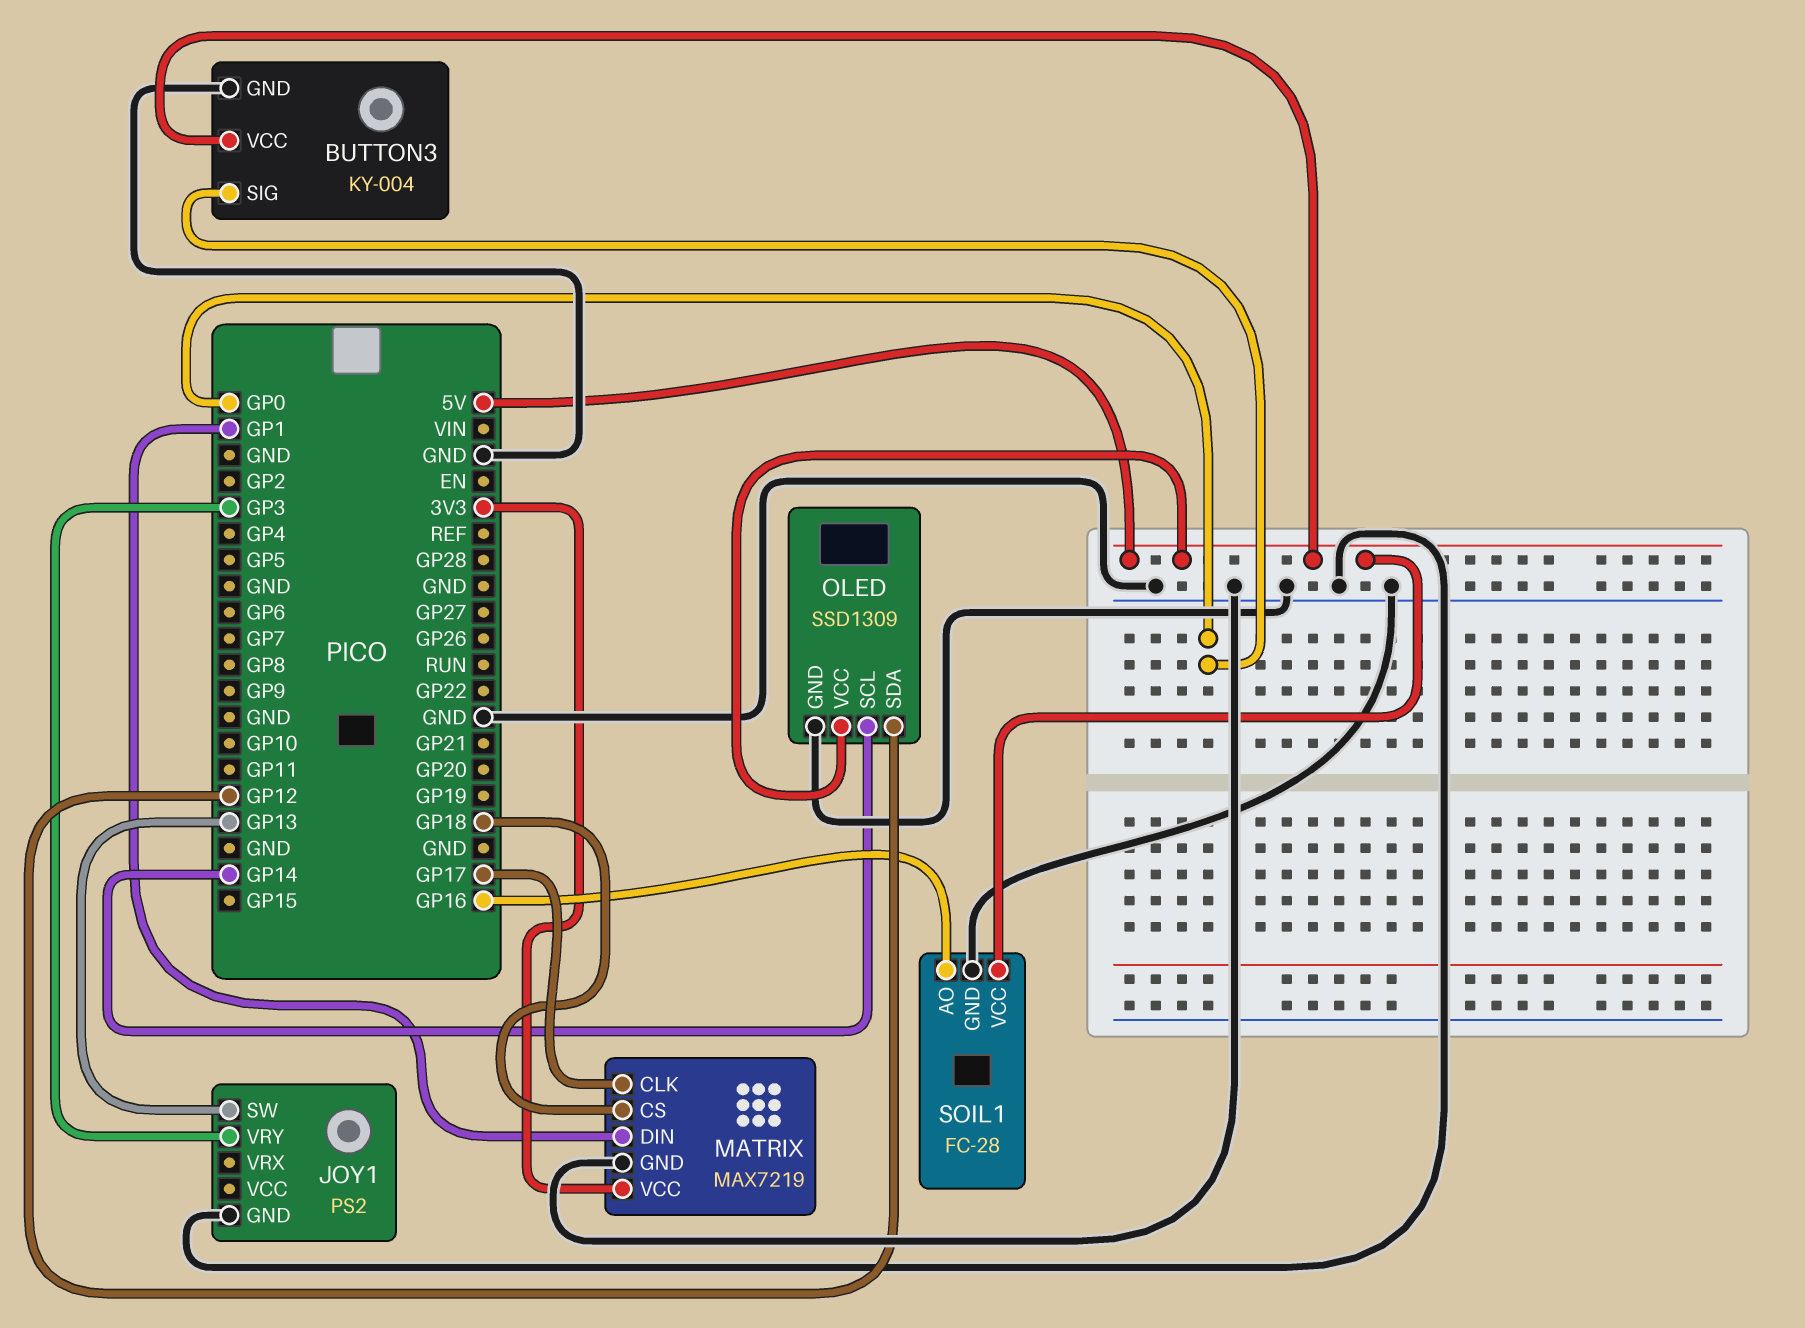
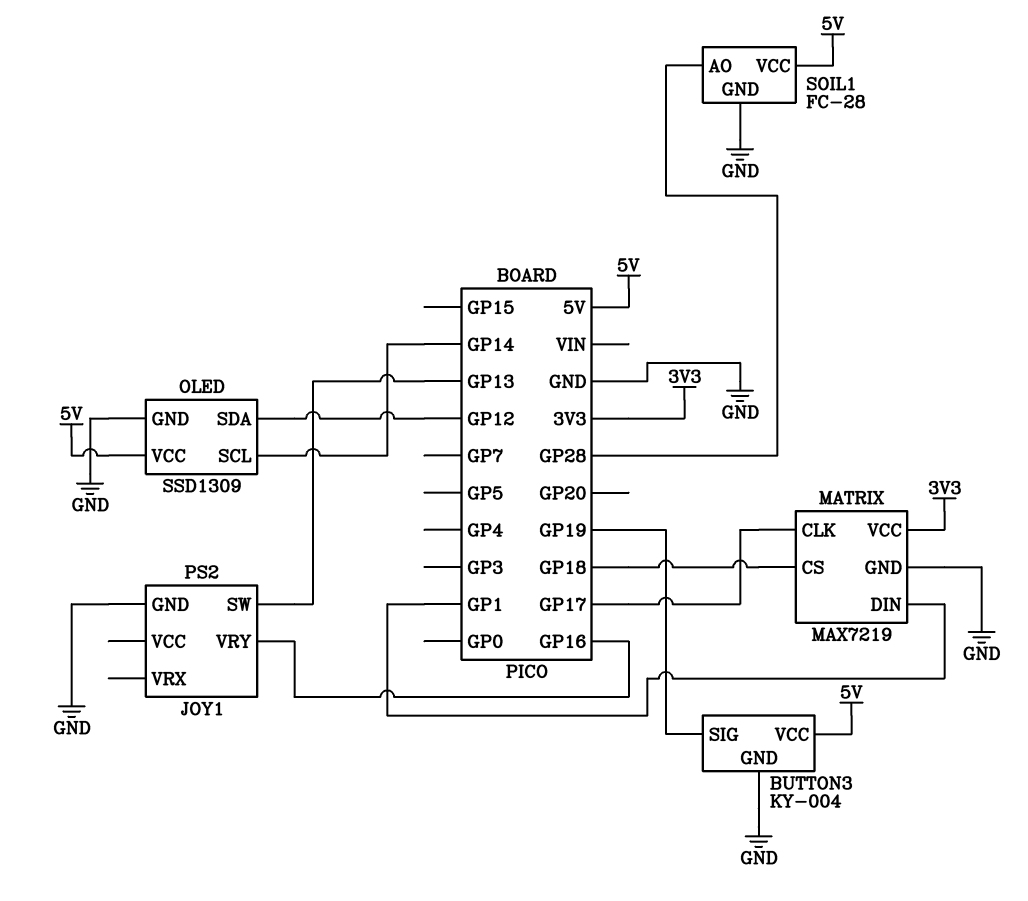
BUTTON3 pin SIG: GP0 -> GP19
JOY1 pin VRY: GP3 -> GP16
SOIL1 pin AO: GP16 -> GP28

